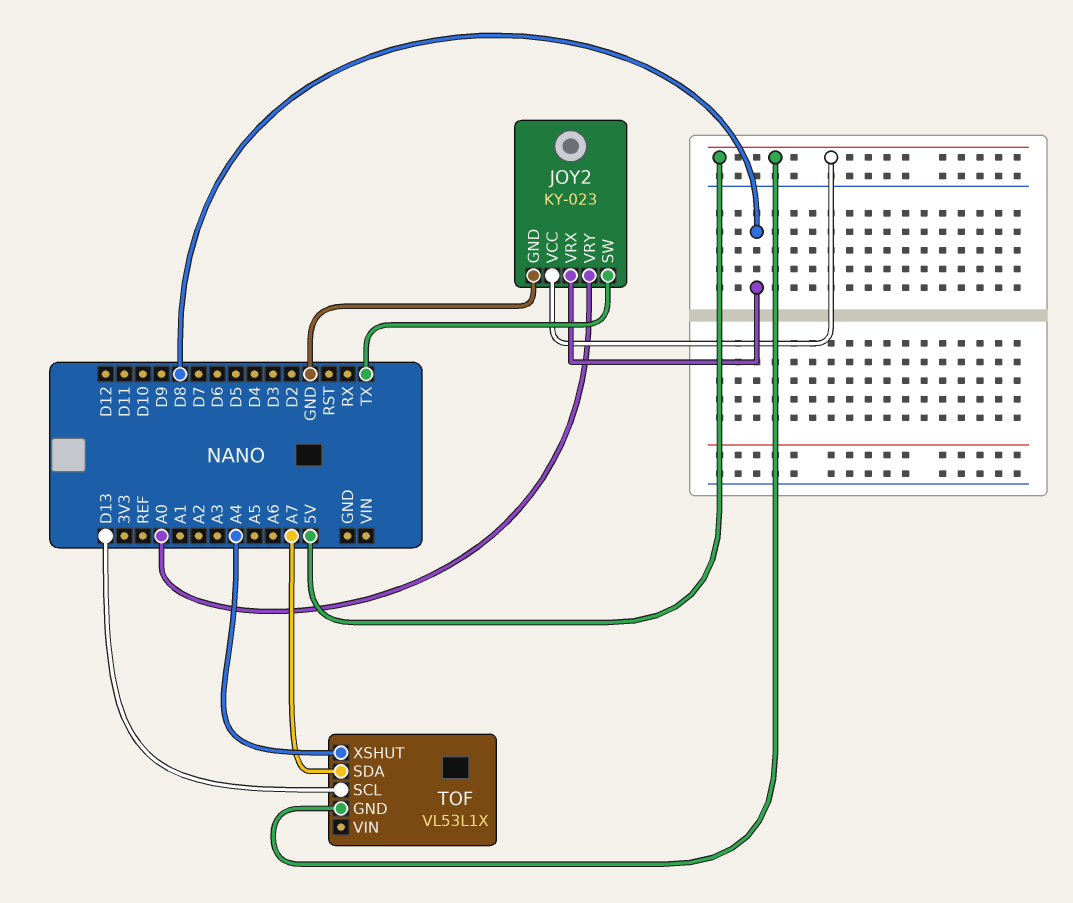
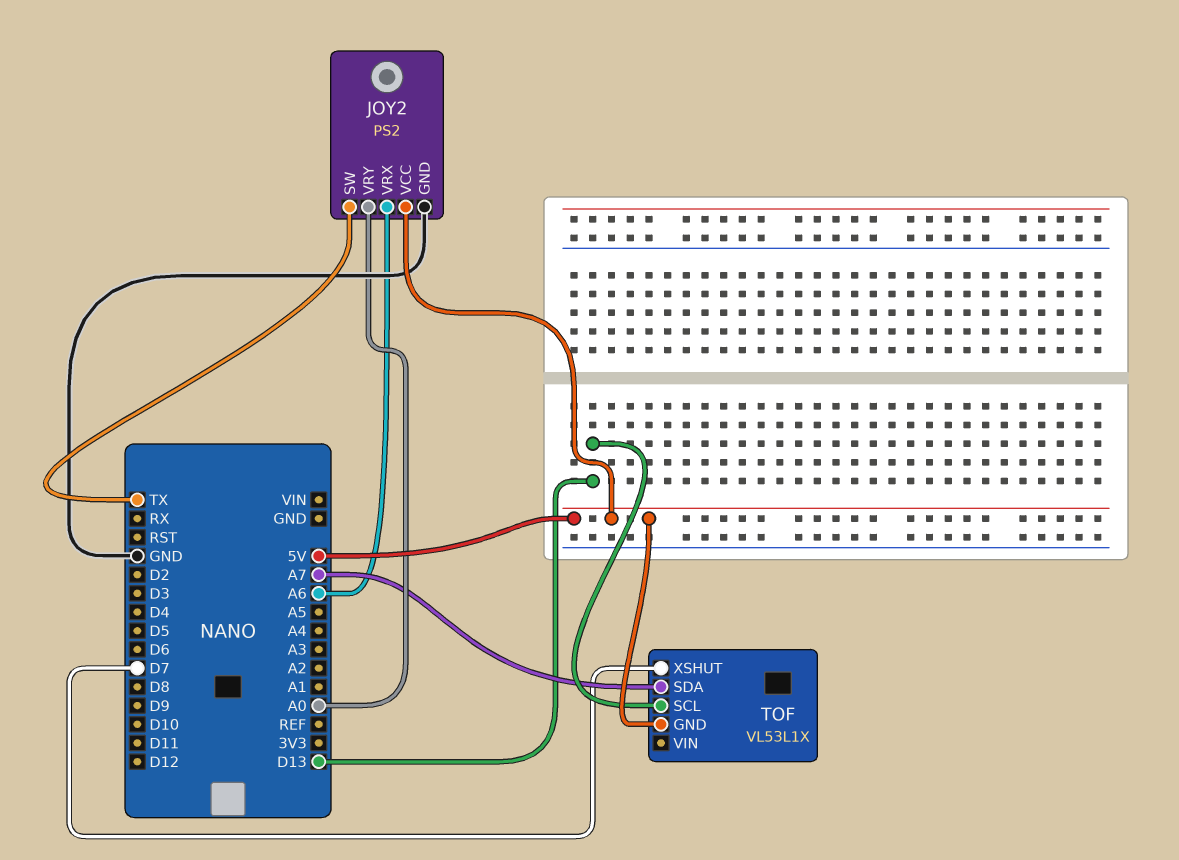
JOY2: KY-023 -> PS2
JOY2 pin VRX: D8 -> A6
TOF pin XSHUT: A4 -> D7

